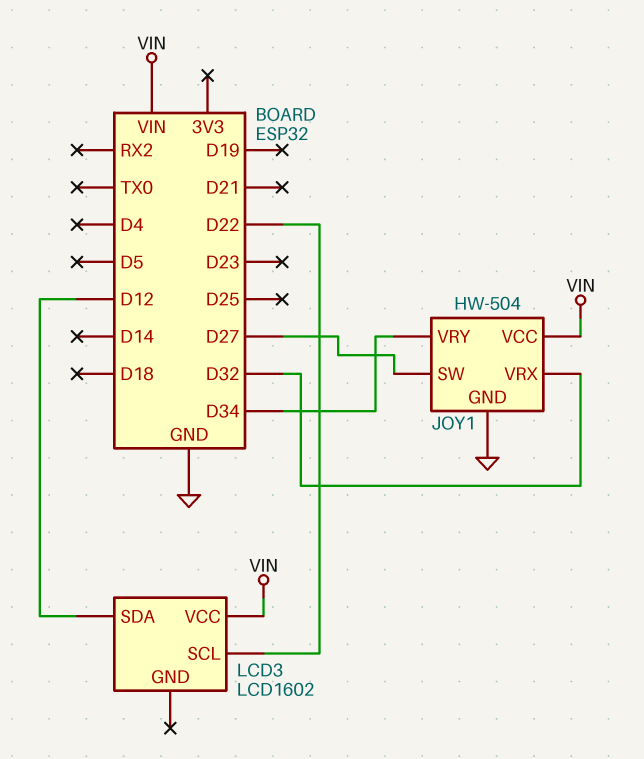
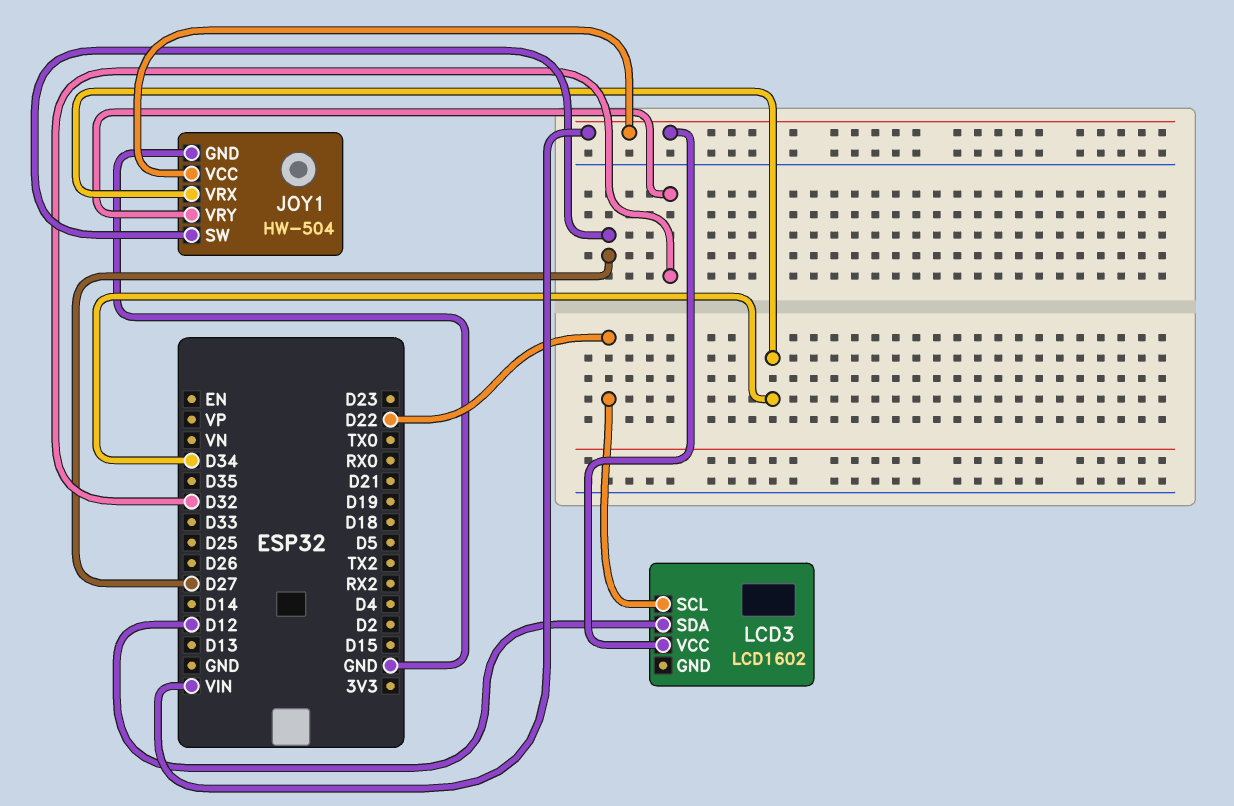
JOY1 pin VRX: D32 -> D34
JOY1 pin VRY: D34 -> D32

